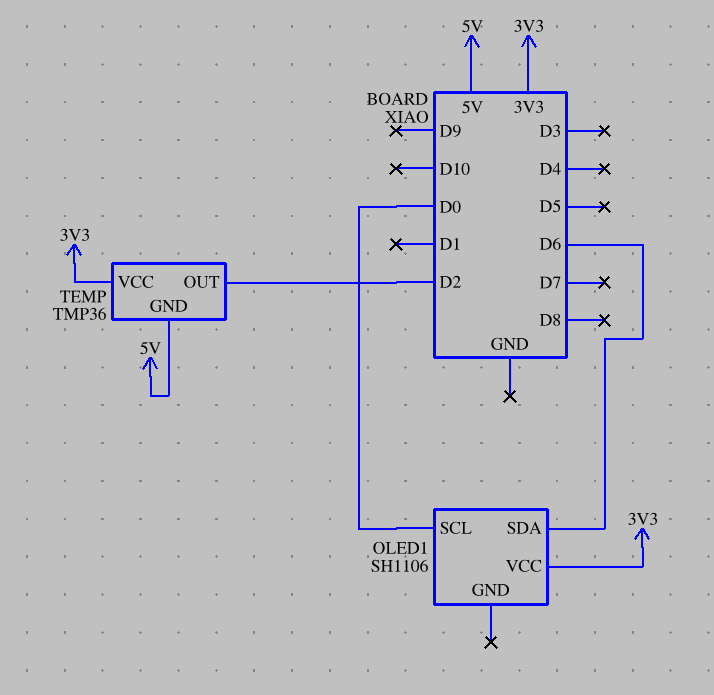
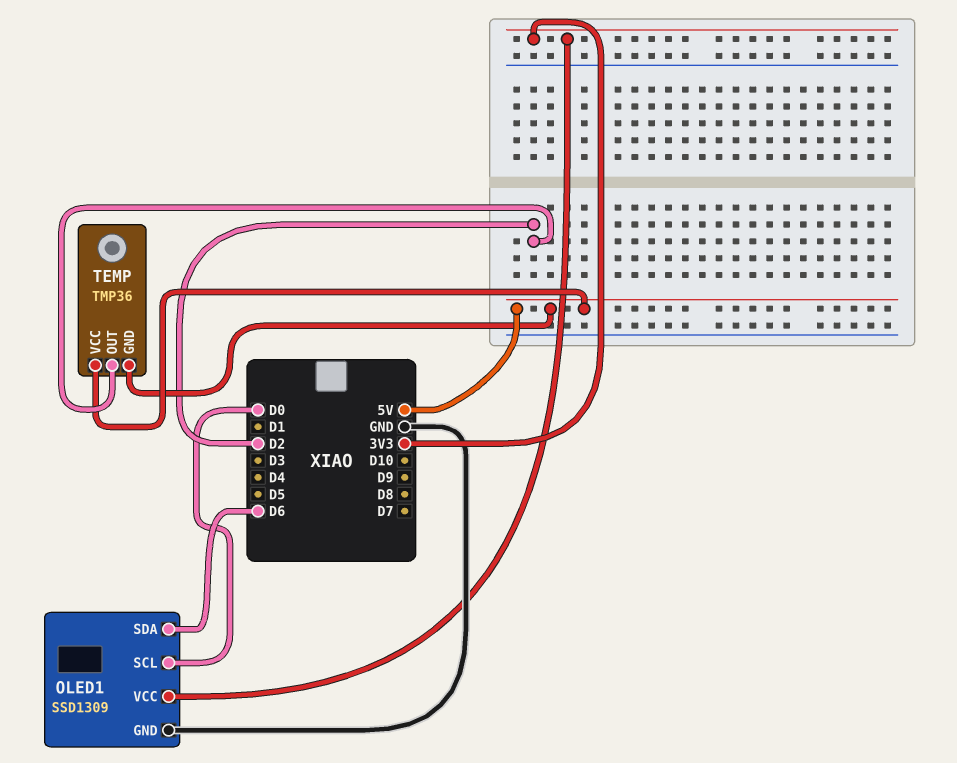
OLED1: SH1106 -> SSD1309
OLED1 pin GND: none -> GND
TEMP pin VCC: 3V3 -> 5V

